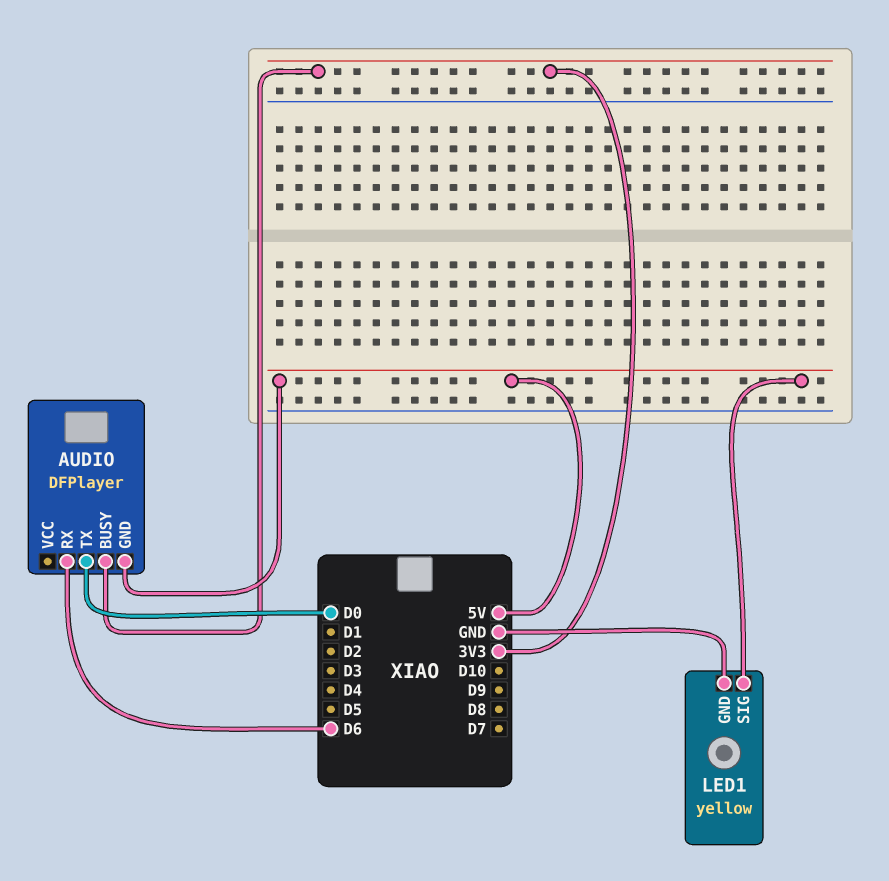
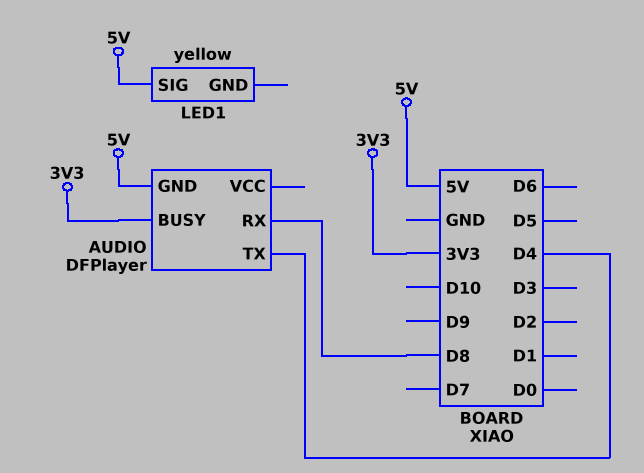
AUDIO pin RX: D6 -> D8
AUDIO pin TX: D0 -> D4
LED1 pin GND: GND -> none

